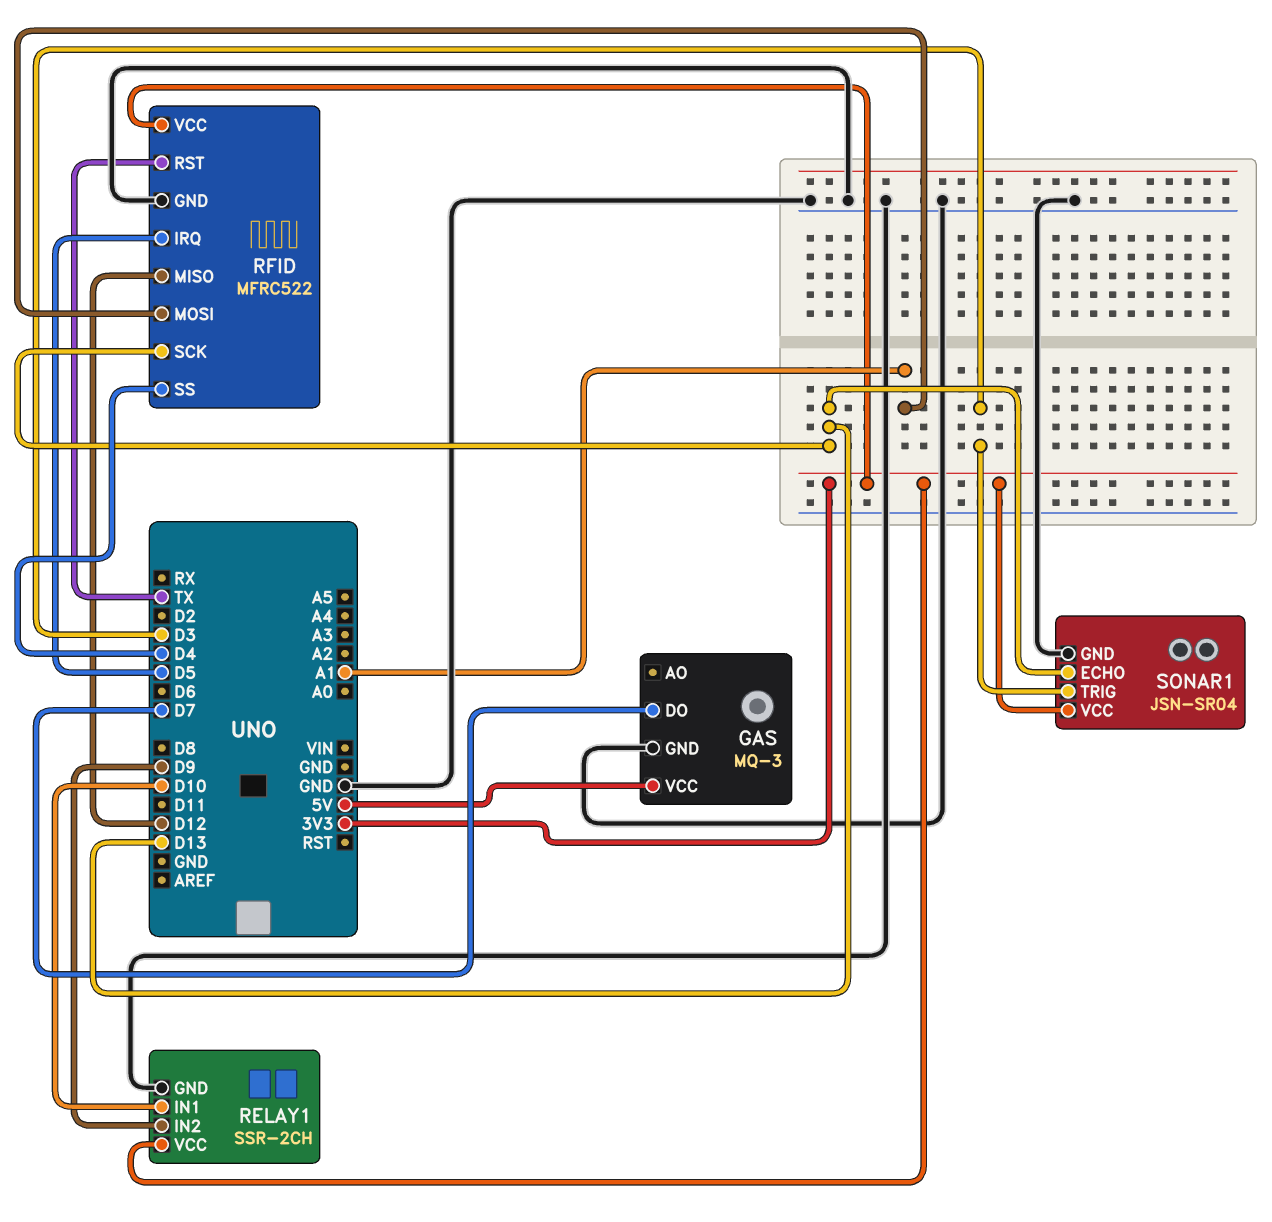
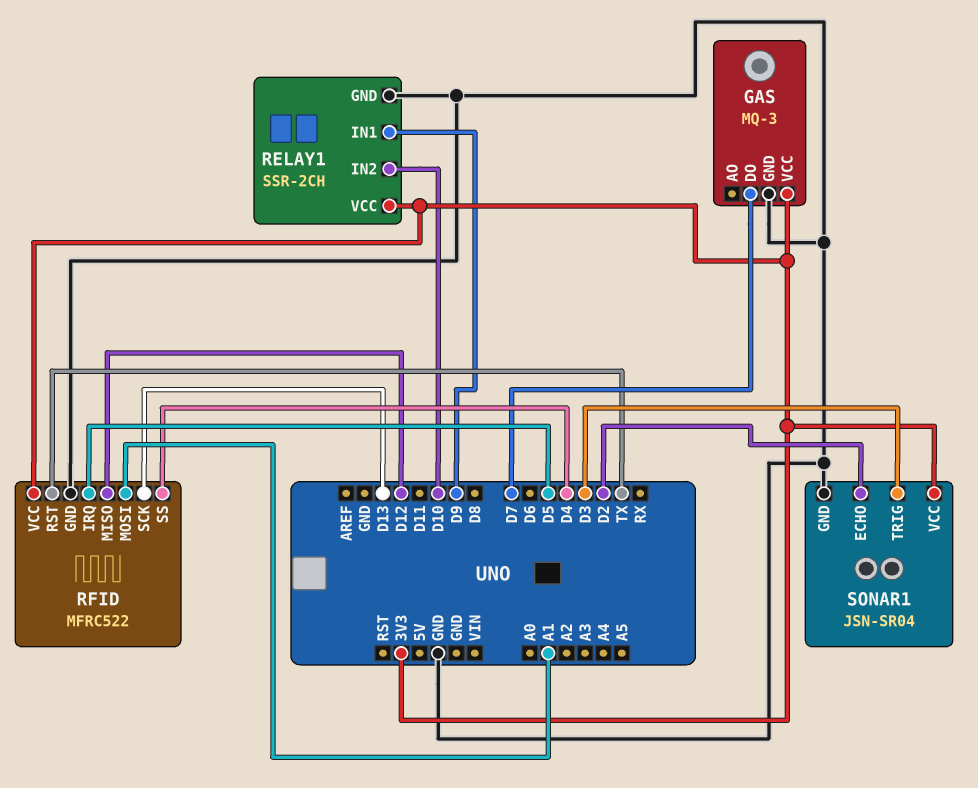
GAS pin VCC: 5V -> 3V3
RELAY1 pin IN1: D10 -> D9
RELAY1 pin IN2: D9 -> D10
SONAR1 pin ECHO: D13 -> D2

